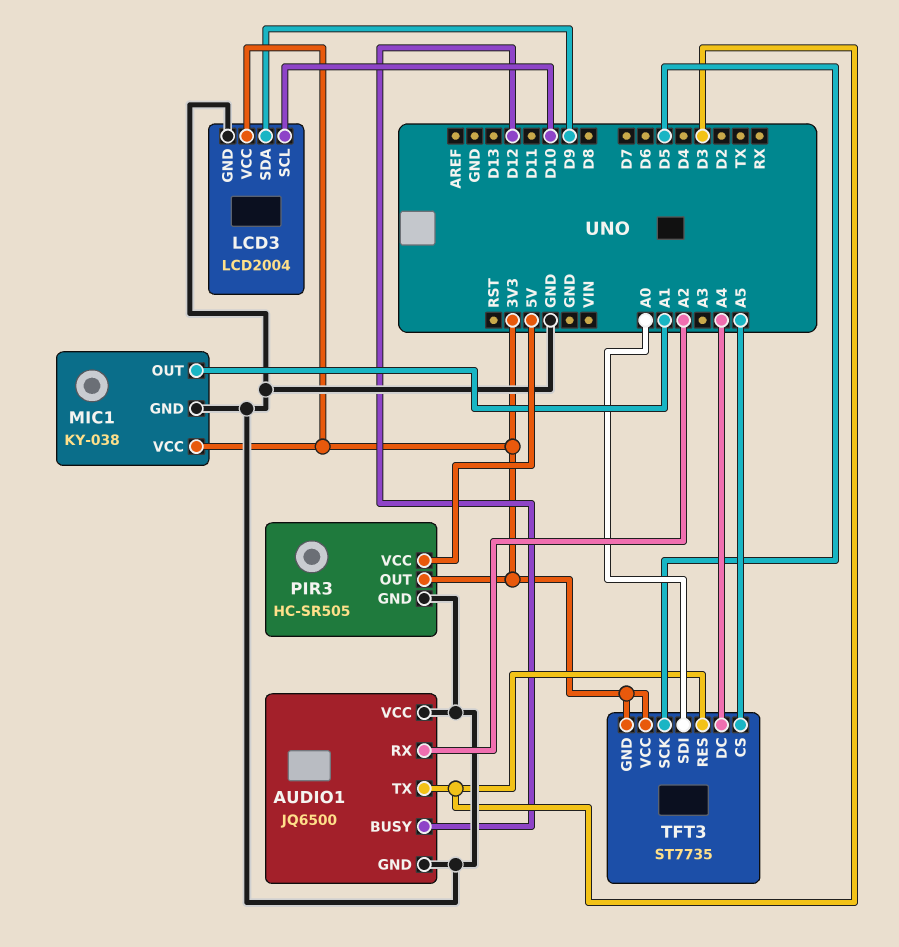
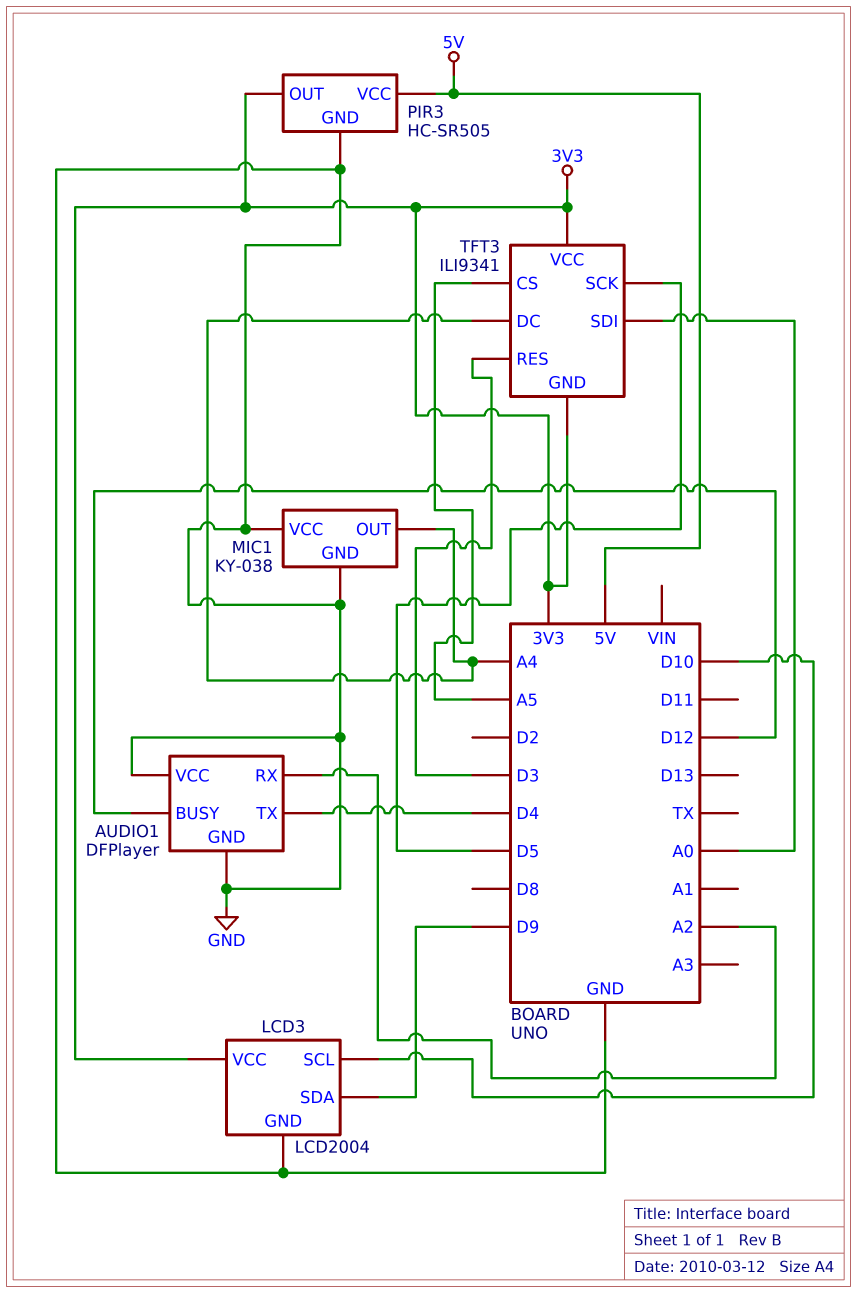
AUDIO1: JQ6500 -> DFPlayer
AUDIO1 pin TX: D3 -> D4
MIC1 pin OUT: A1 -> A4
MIC1 pin VCC: 3V3 -> GND
TFT3: ST7735 -> ILI9341

